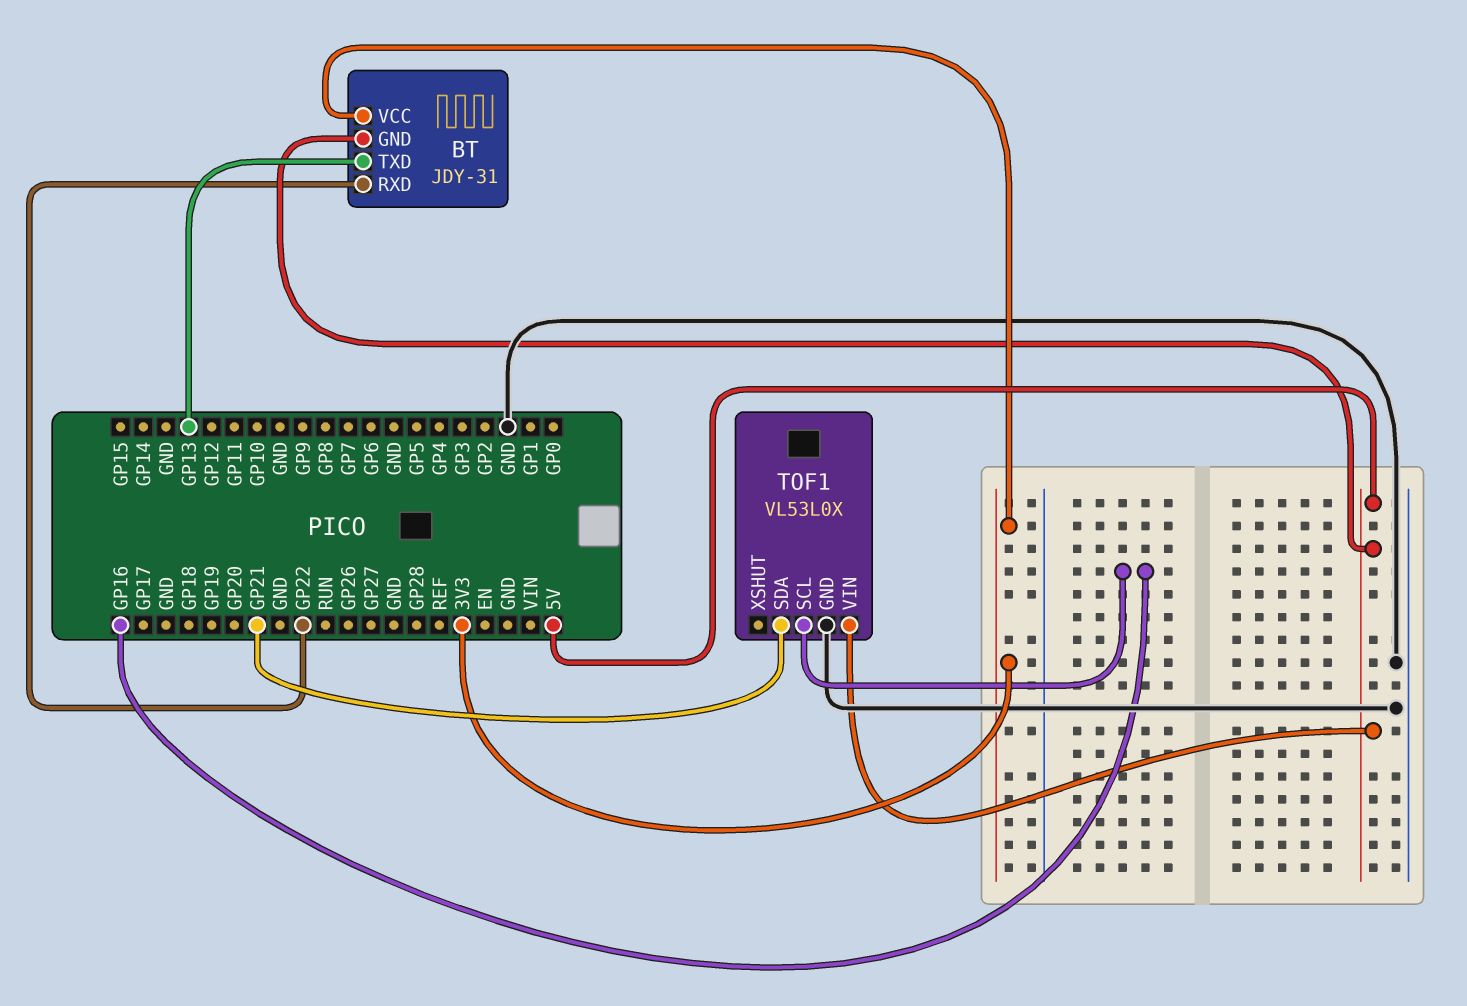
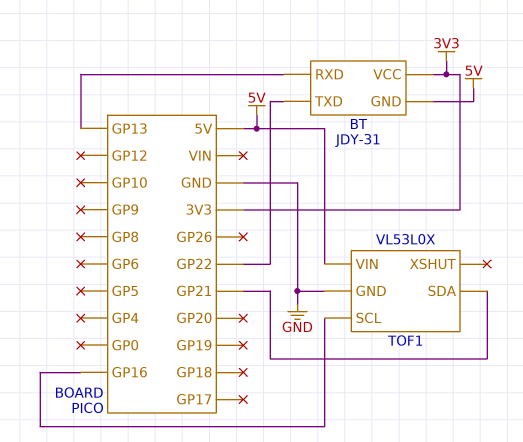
BT pin RXD: GP22 -> GP13
BT pin TXD: GP13 -> GP22

